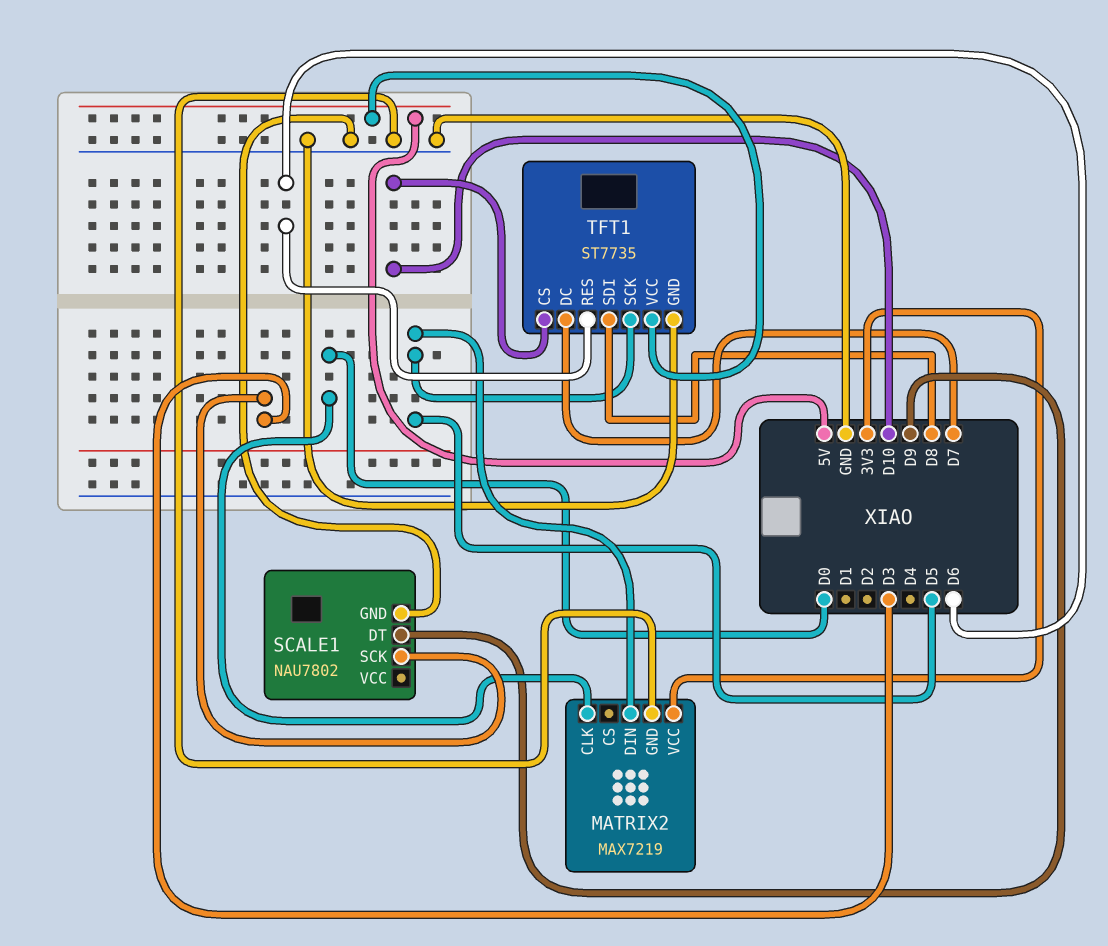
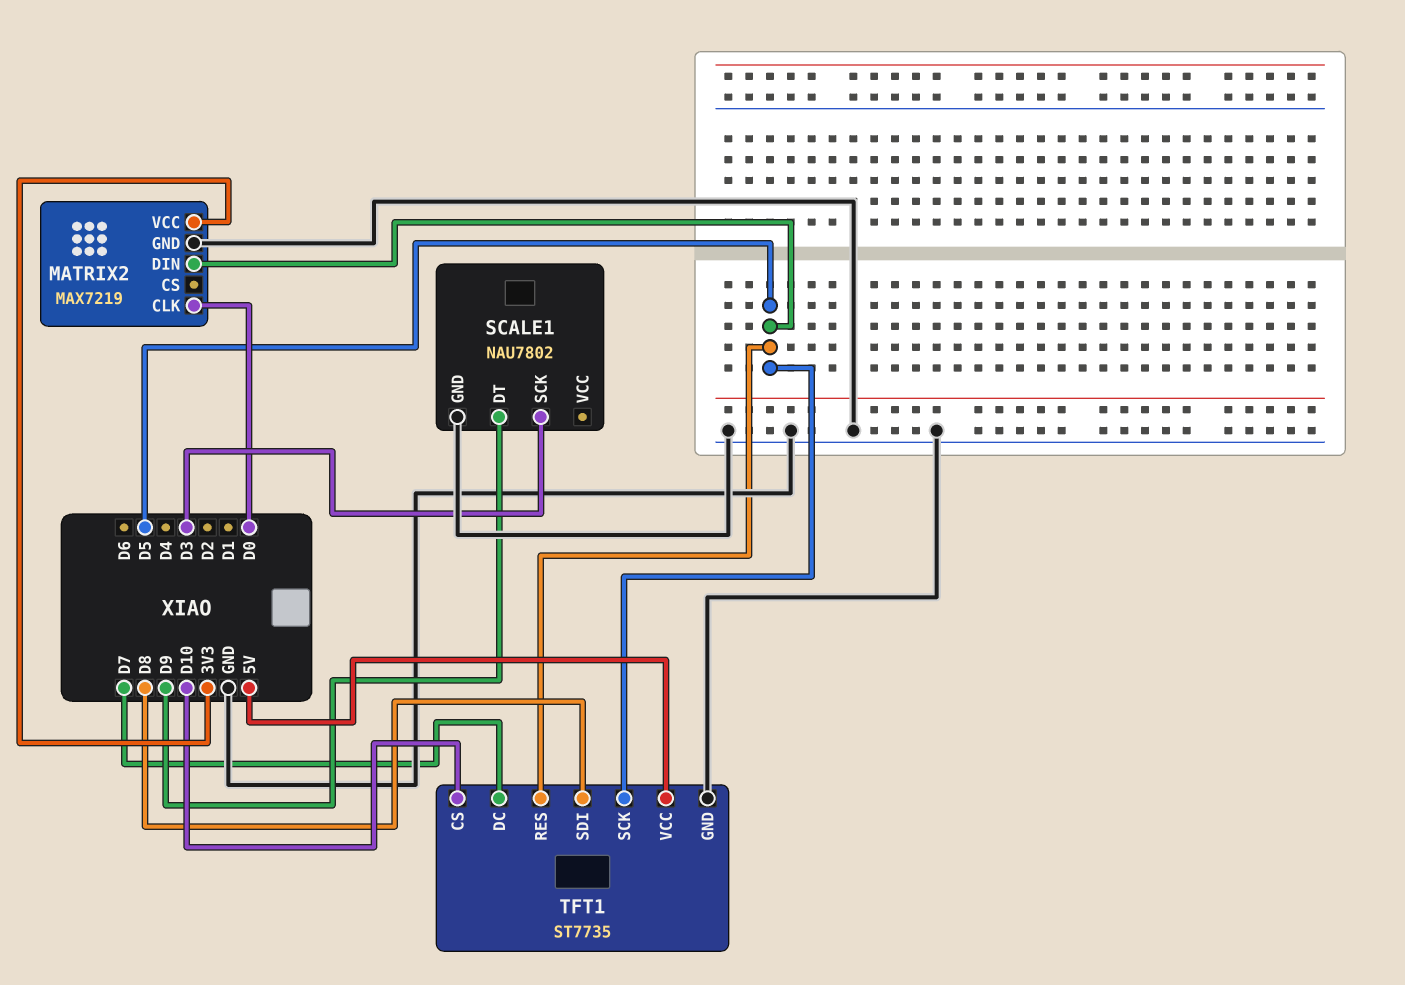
TFT1 pin RES: D6 -> D5

